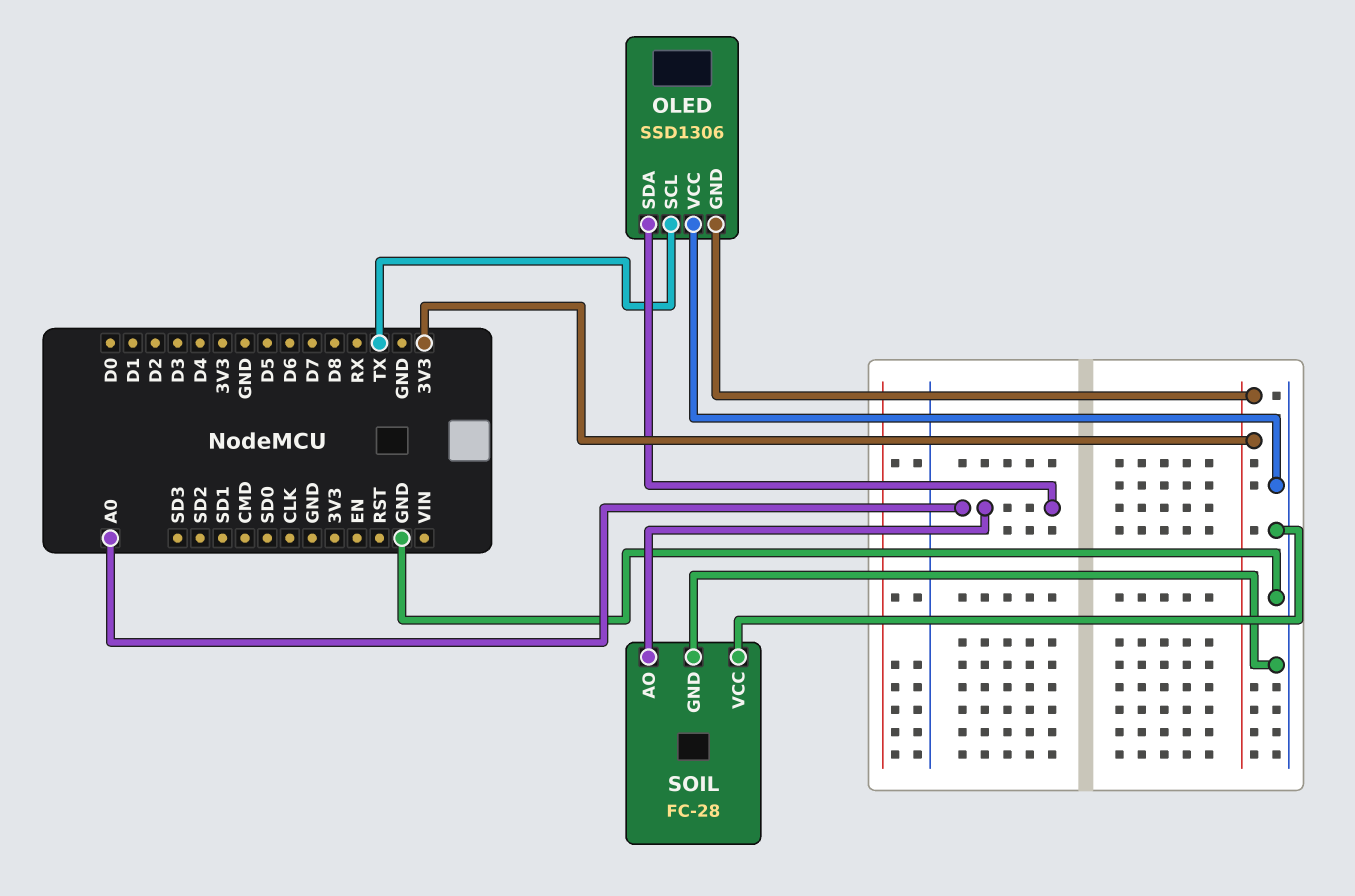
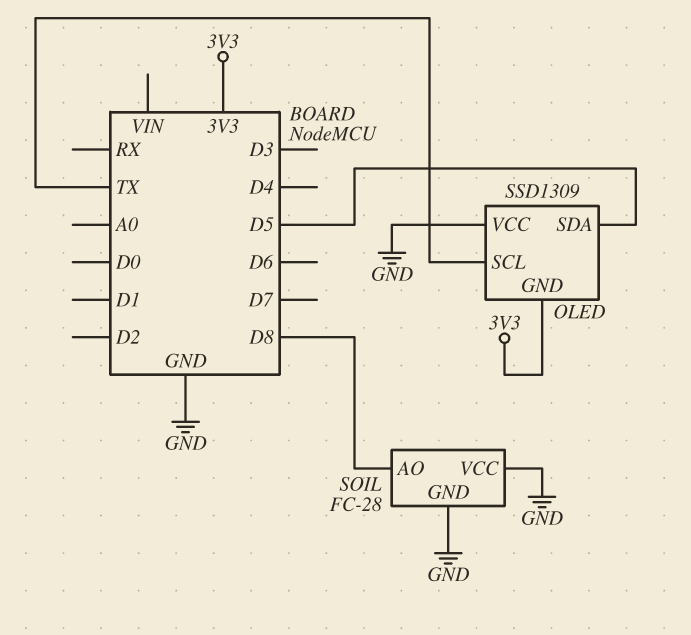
OLED: SSD1306 -> SSD1309
OLED pin SDA: A0 -> D5
SOIL pin AO: A0 -> D8

